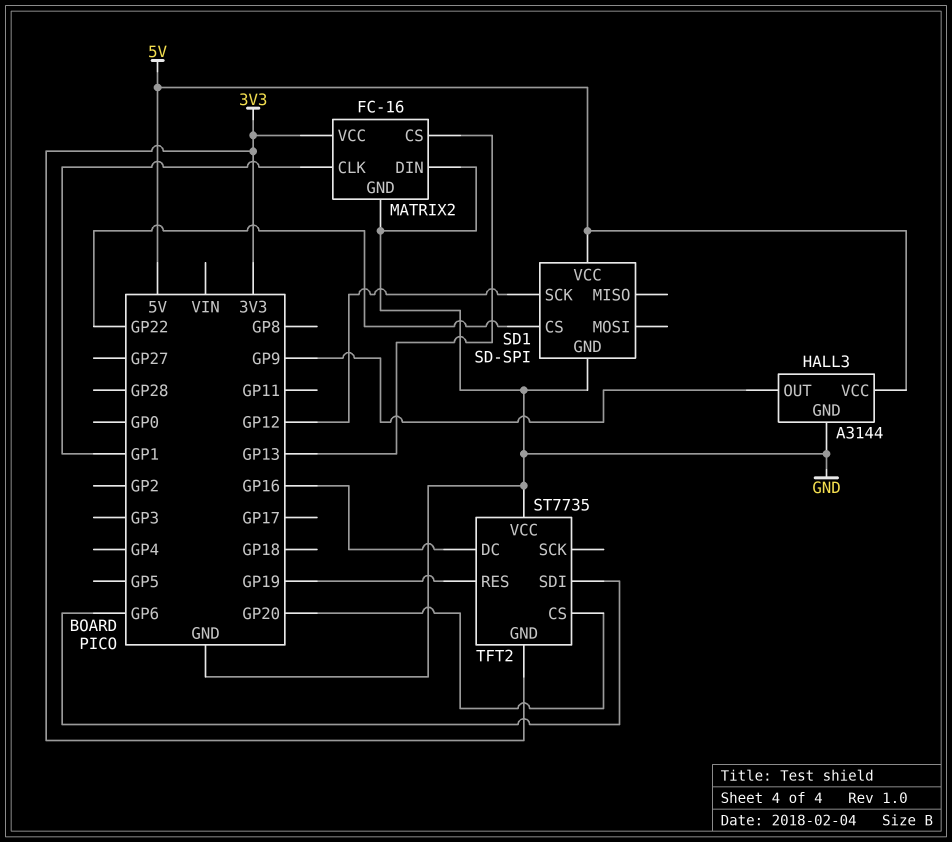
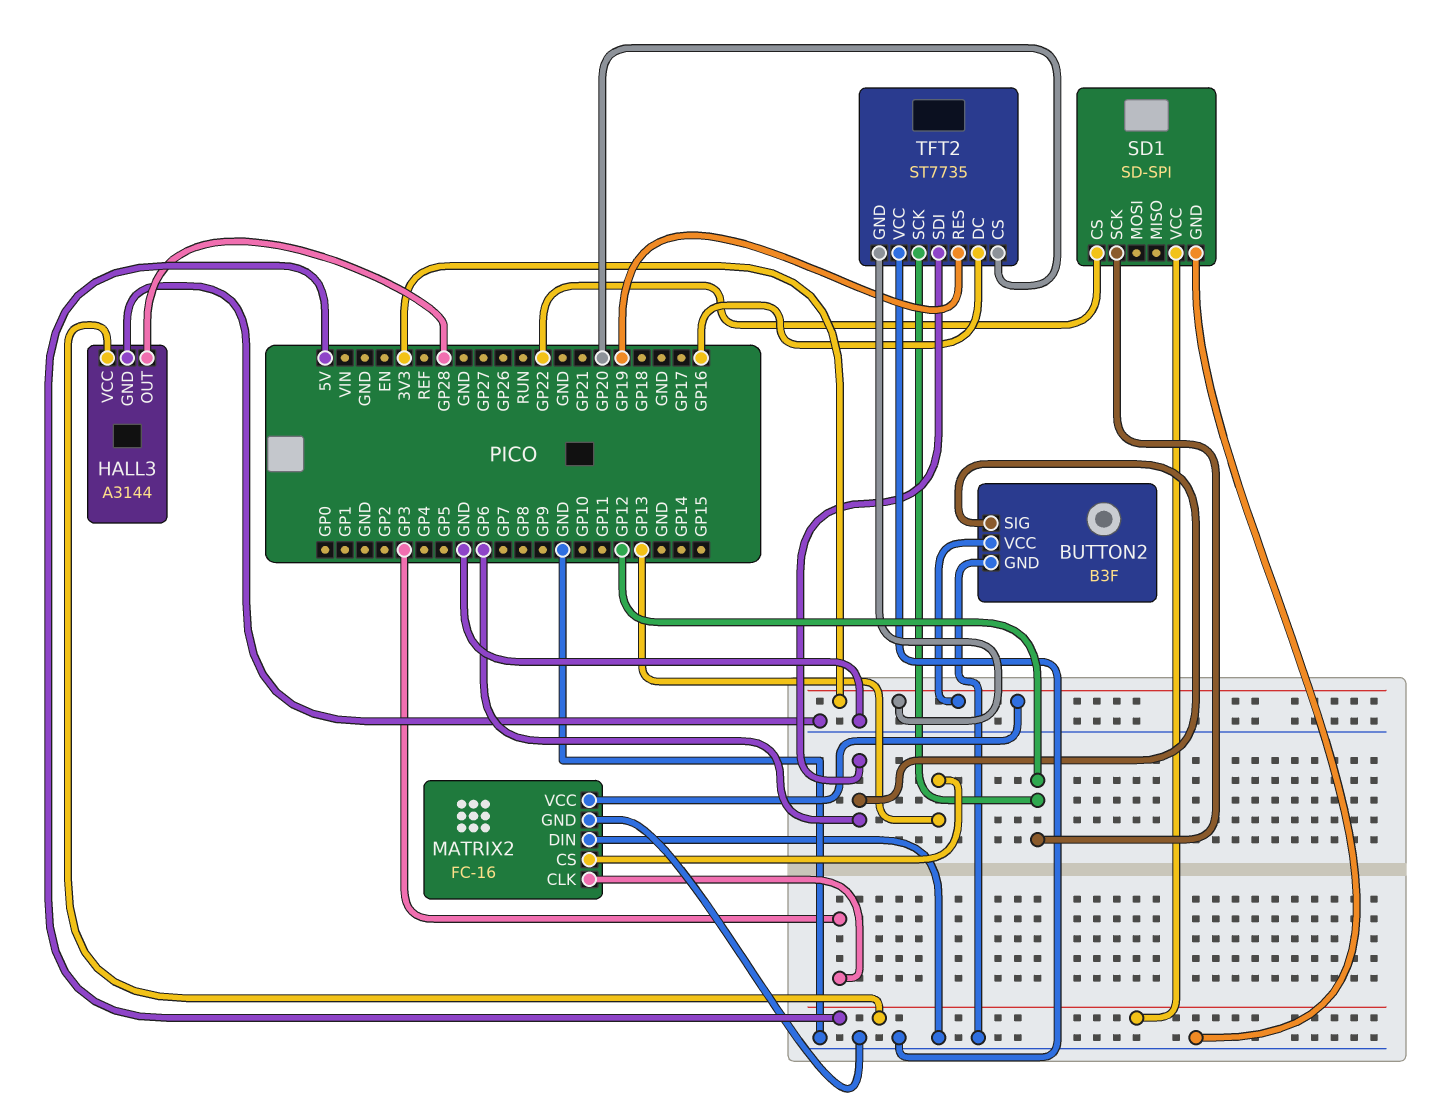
BUTTON2: none -> B3F
BUTTON2 pin GND: none -> GND
BUTTON2 pin SIG: none -> GP6
BUTTON2 pin VCC: none -> 3V3
HALL3 pin OUT: GP9 -> GP28
MATRIX2 pin CLK: GP1 -> GP3
TFT2 pin SCK: none -> GP12

